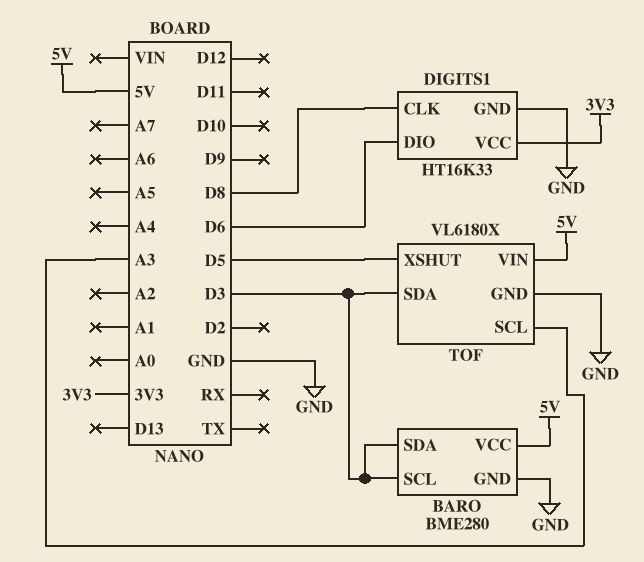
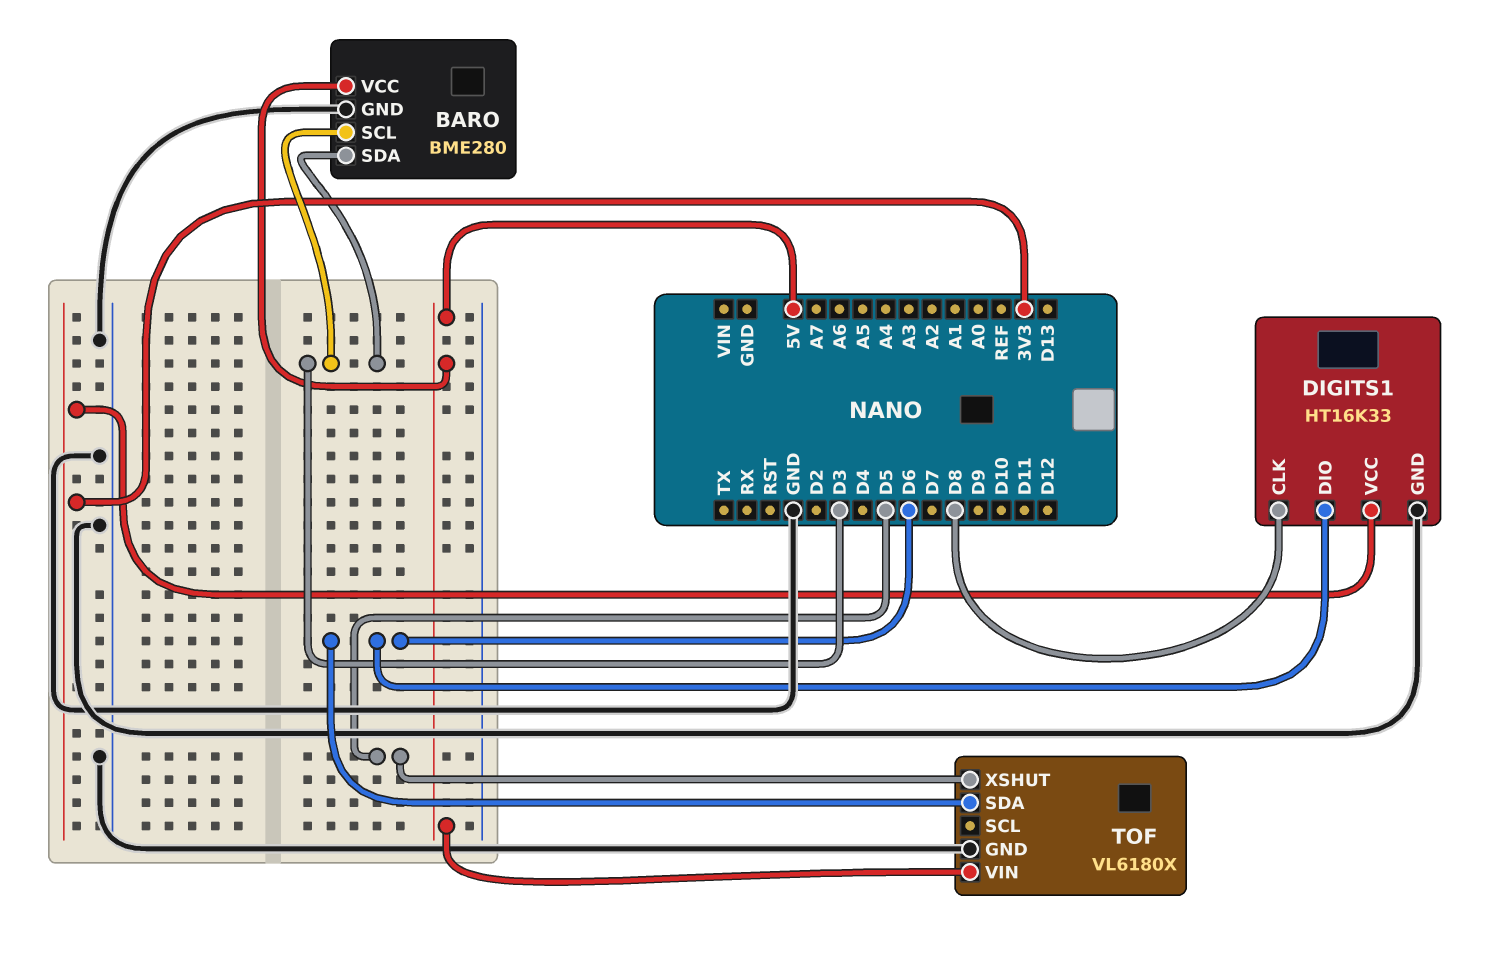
TOF pin SCL: A3 -> none
TOF pin SDA: D3 -> D6

